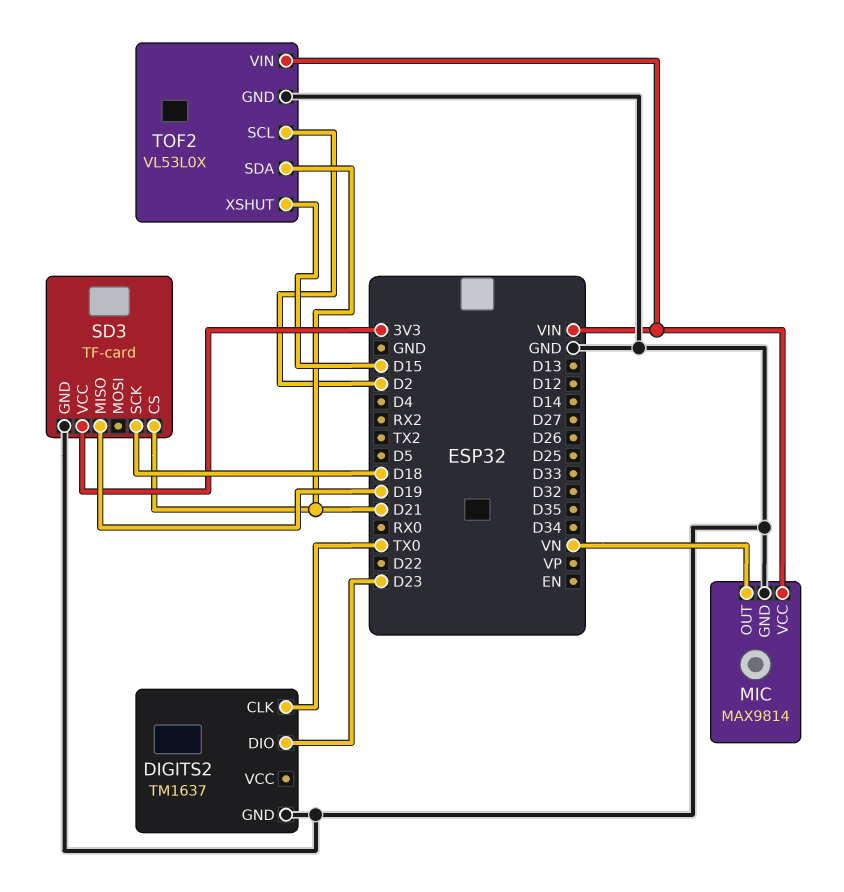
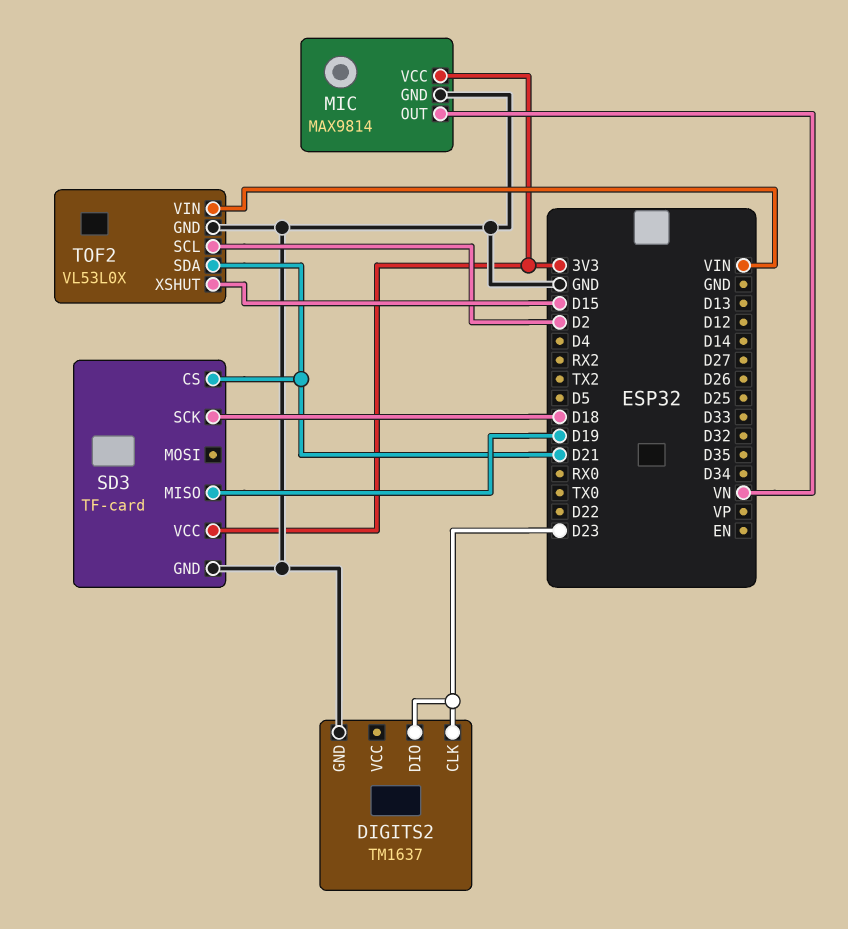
DIGITS2 pin CLK: TX0 -> D23
MIC pin VCC: VIN -> 3V3

